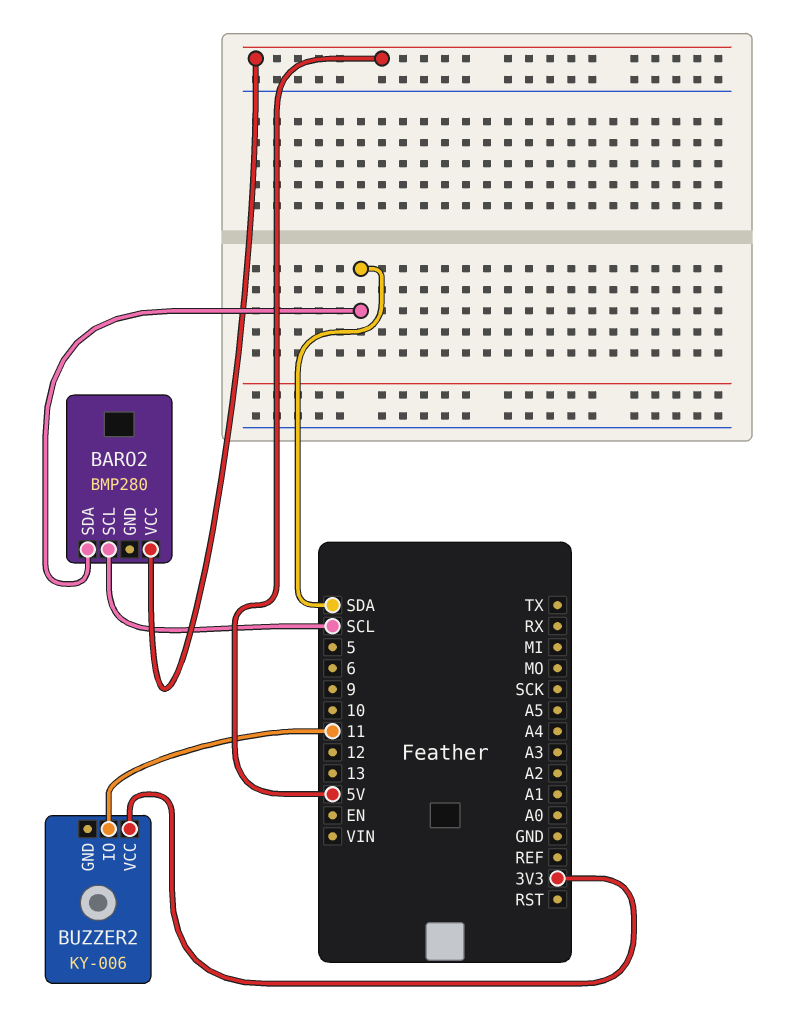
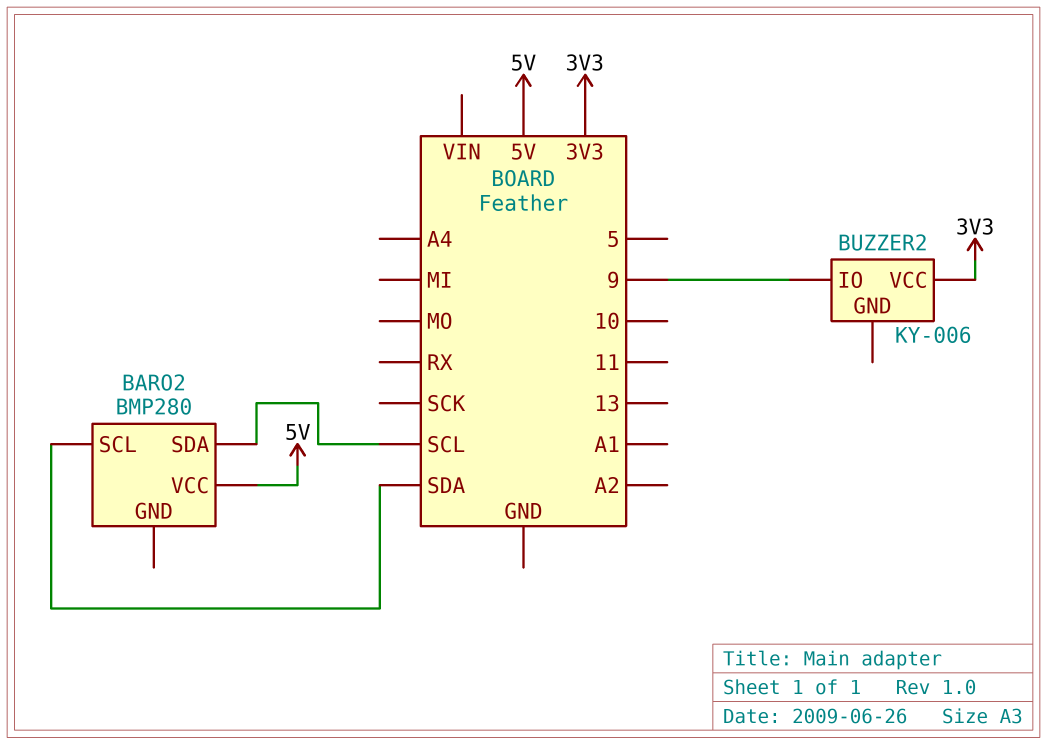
BARO2 pin SCL: SCL -> SDA
BARO2 pin SDA: SDA -> SCL
BUZZER2 pin IO: 11 -> 9

